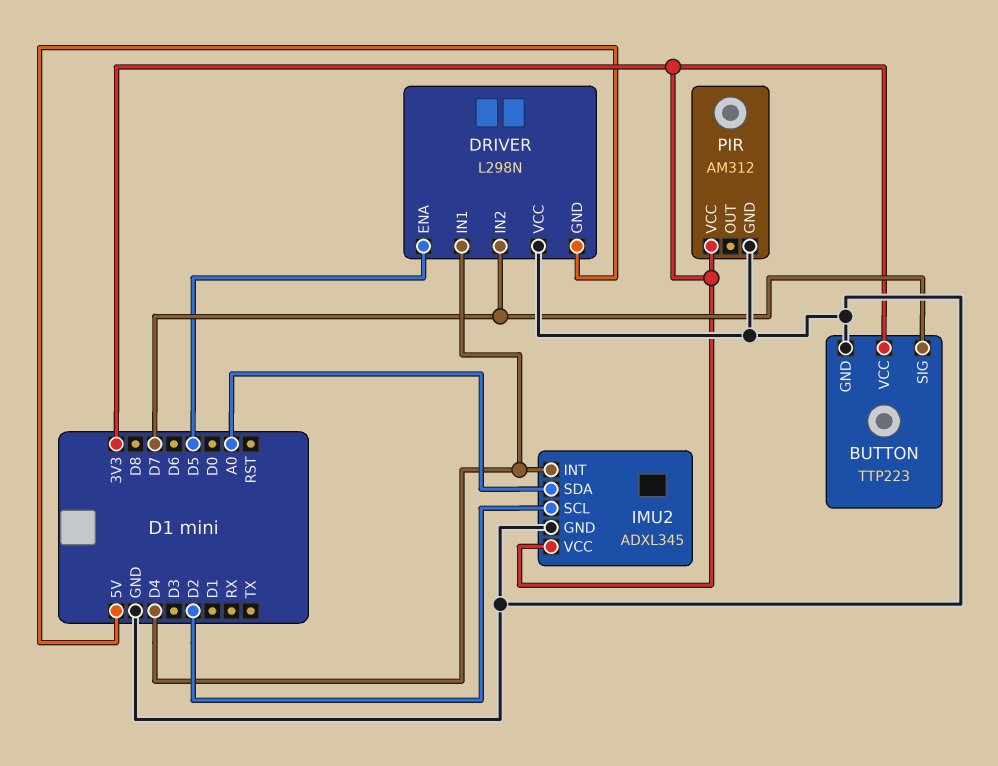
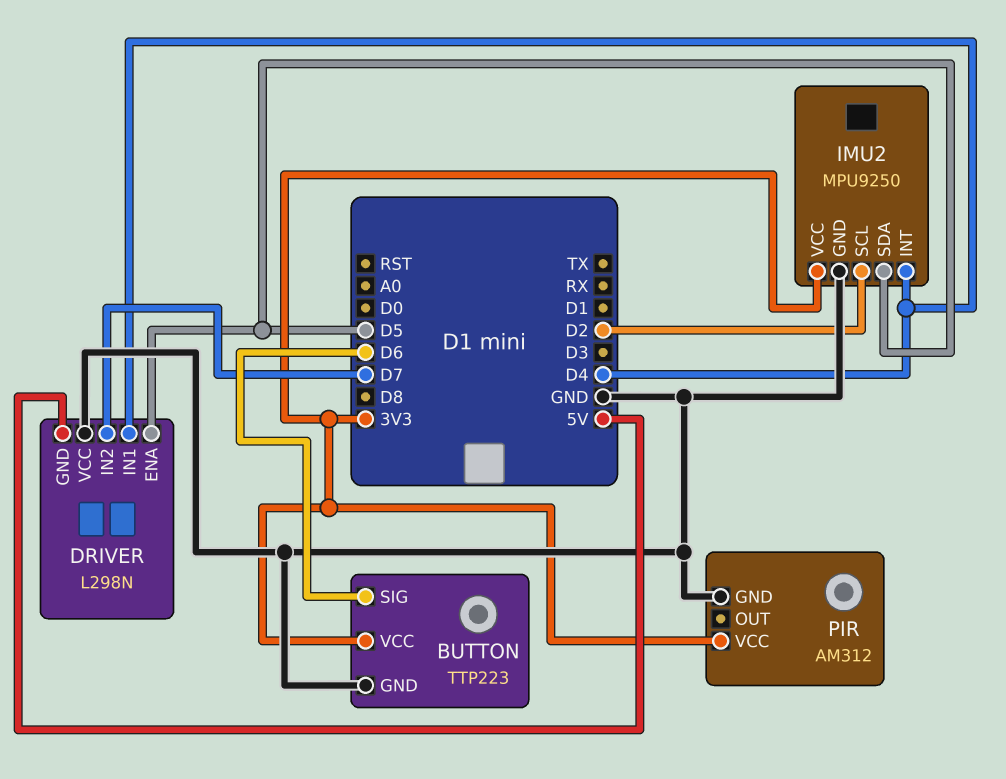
BUTTON pin SIG: D7 -> D6
IMU2: ADXL345 -> MPU9250
IMU2 pin SDA: A0 -> D5

